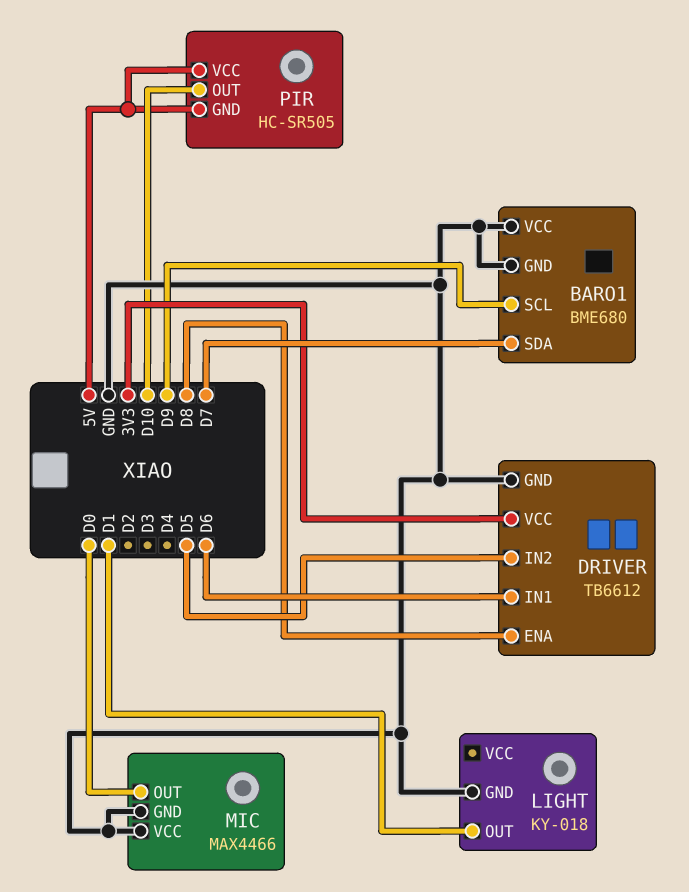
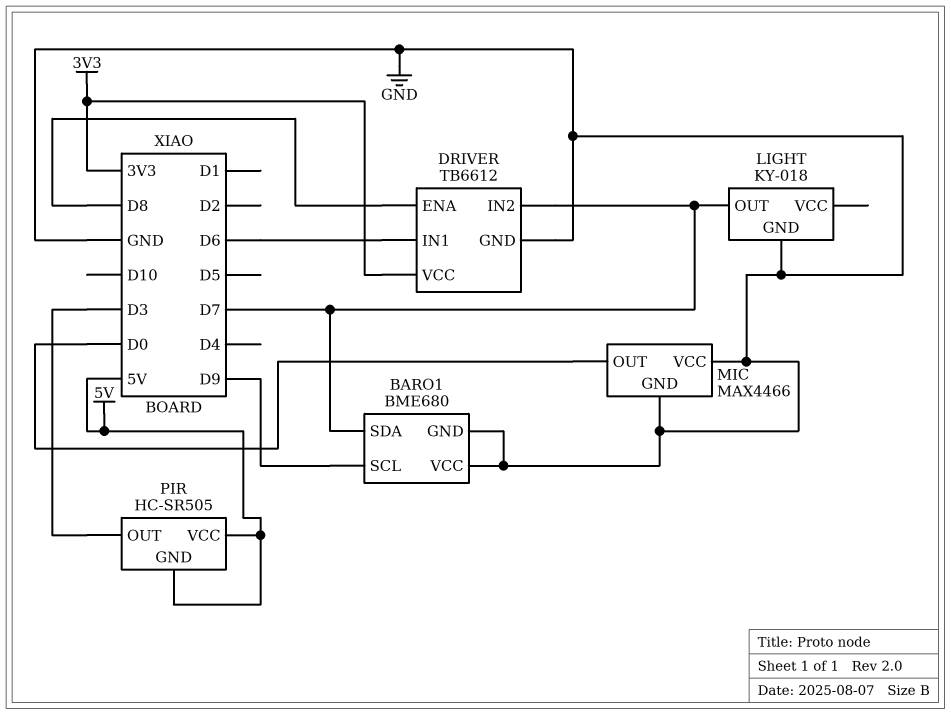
DRIVER pin IN2: D5 -> D7
LIGHT pin OUT: D1 -> D7
PIR pin OUT: D10 -> D3

